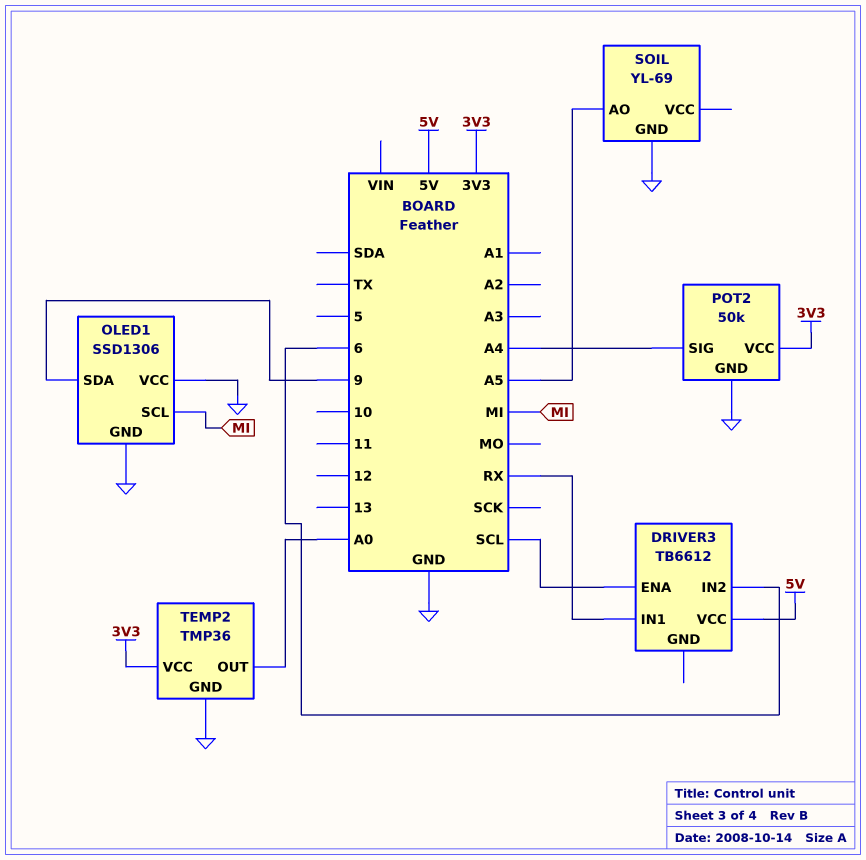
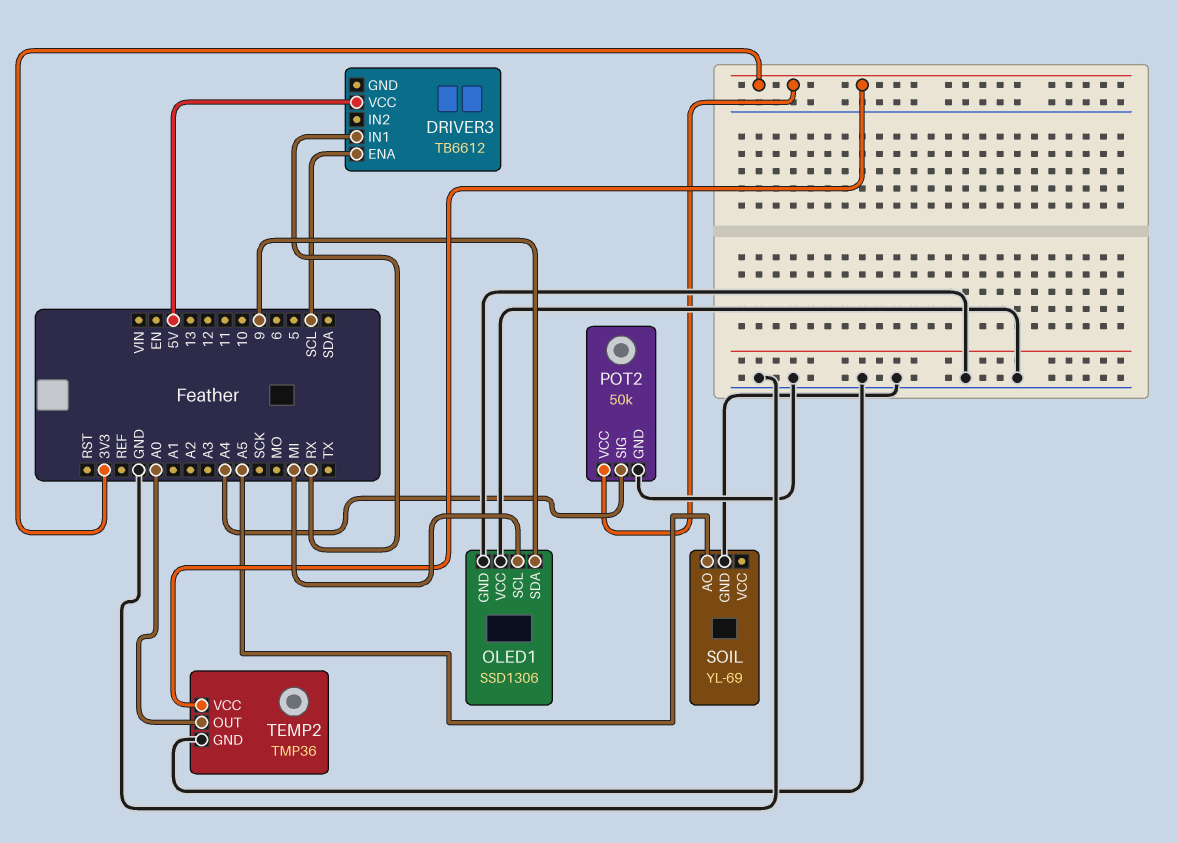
DRIVER3 pin IN2: 6 -> none

